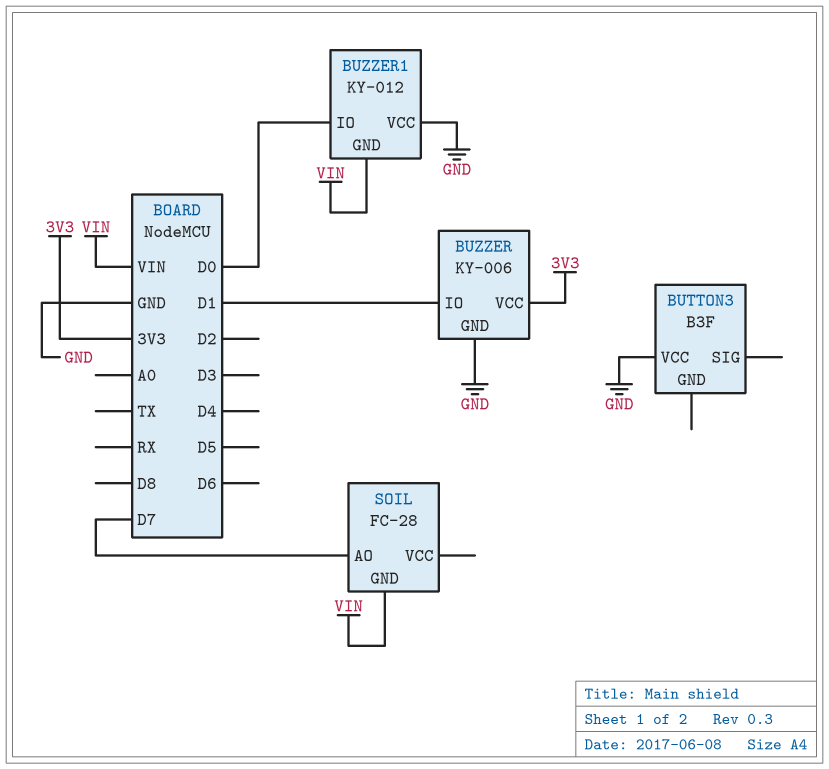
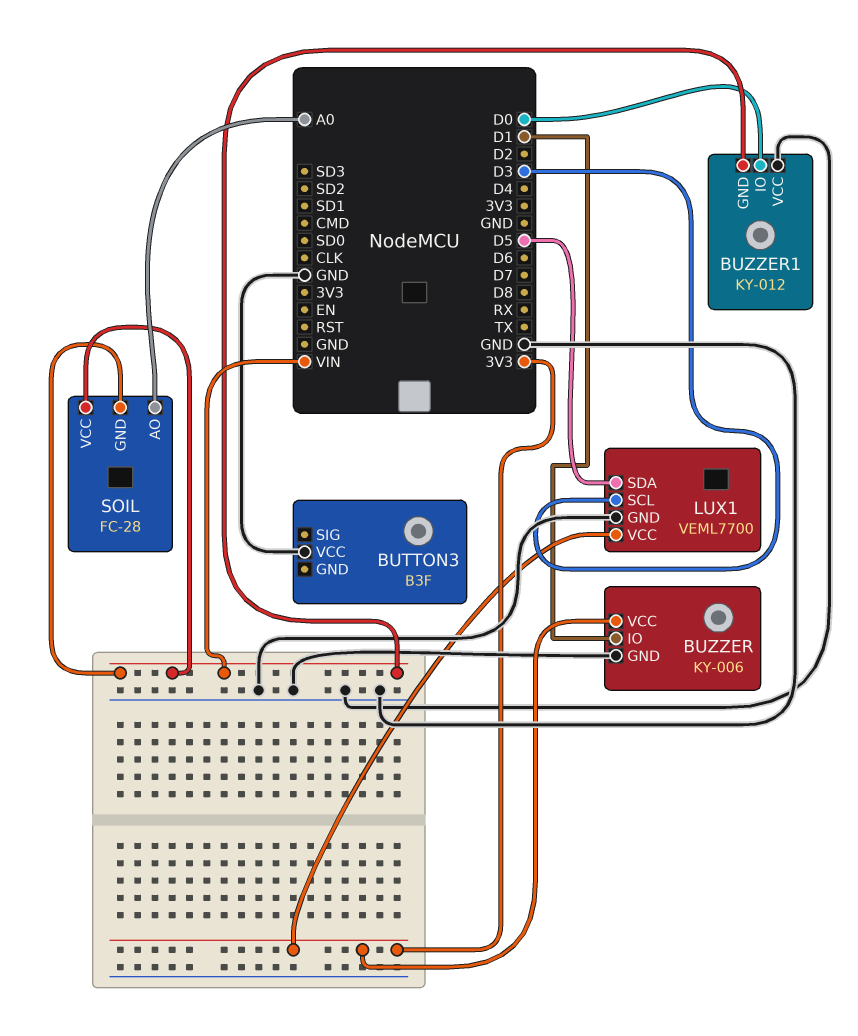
LUX1: none -> VEML7700
LUX1 pin GND: none -> GND
LUX1 pin SCL: none -> D3
LUX1 pin SDA: none -> D5
LUX1 pin VCC: none -> 3V3
SOIL pin AO: D7 -> A0
SOIL pin VCC: none -> VIN

